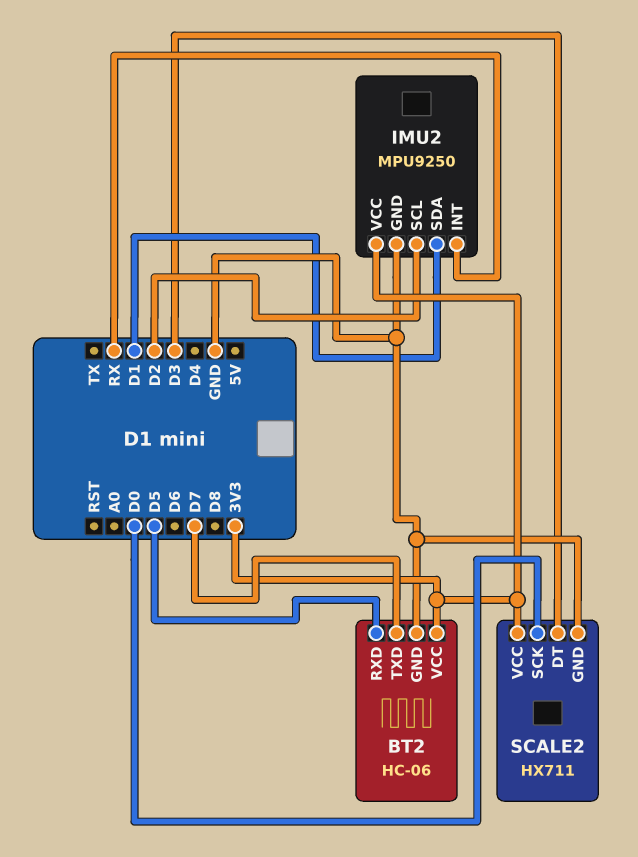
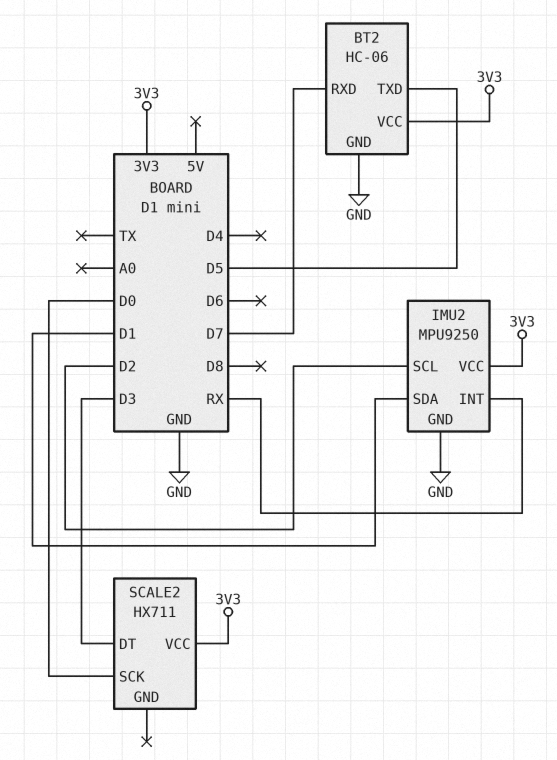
BT2 pin RXD: D5 -> D7
BT2 pin TXD: D7 -> D5
SCALE2 pin GND: GND -> none

